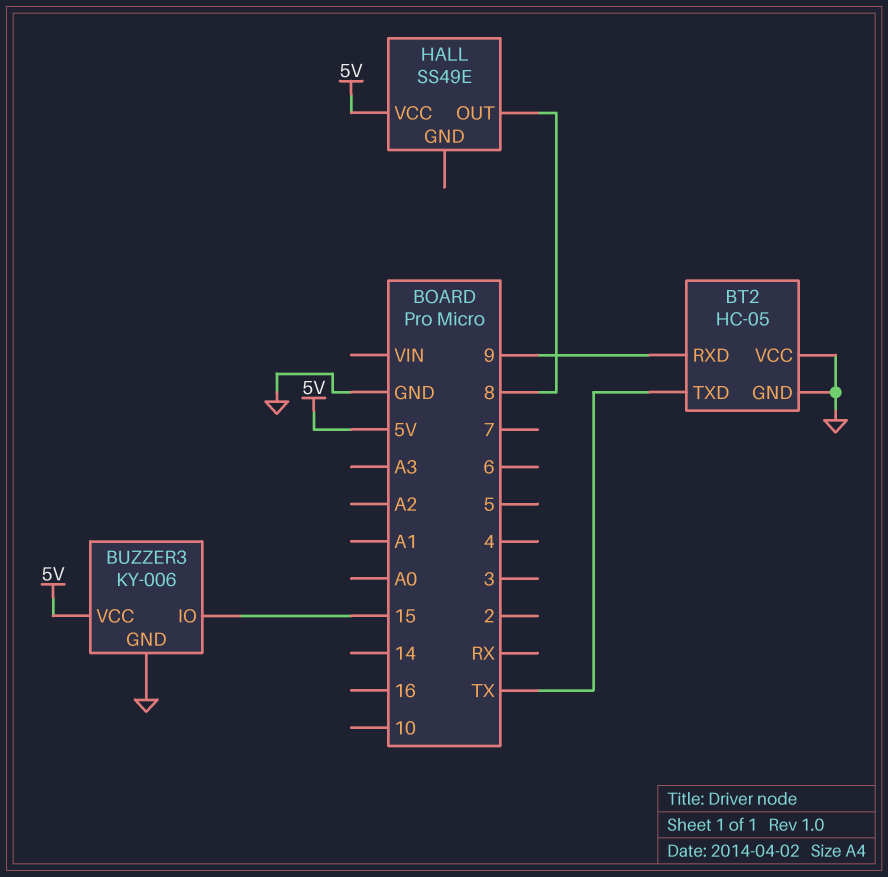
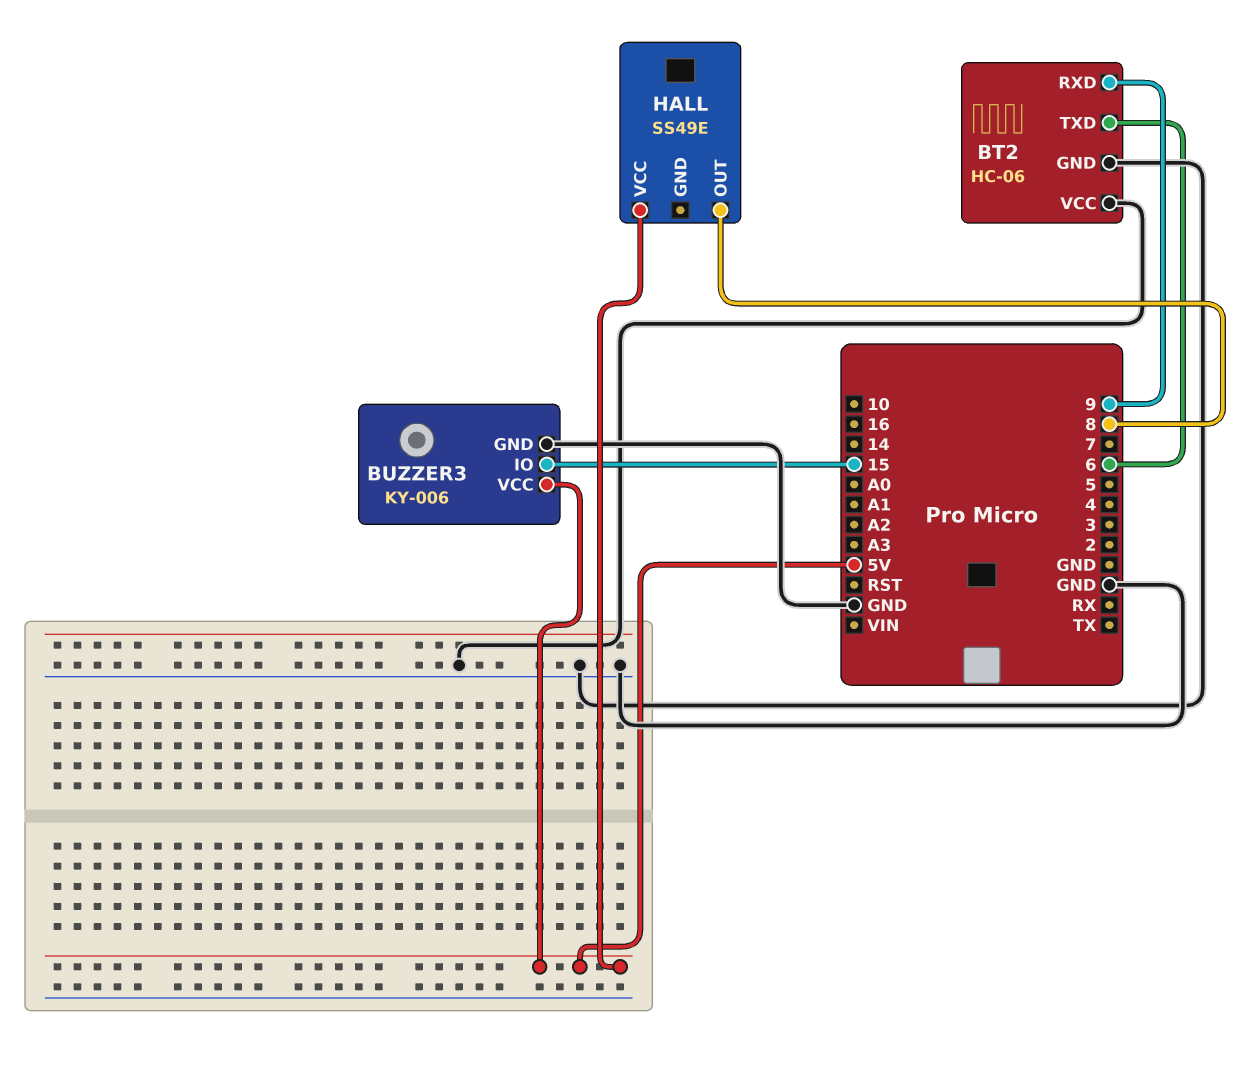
BT2: HC-05 -> HC-06
BT2 pin TXD: TX -> 6

